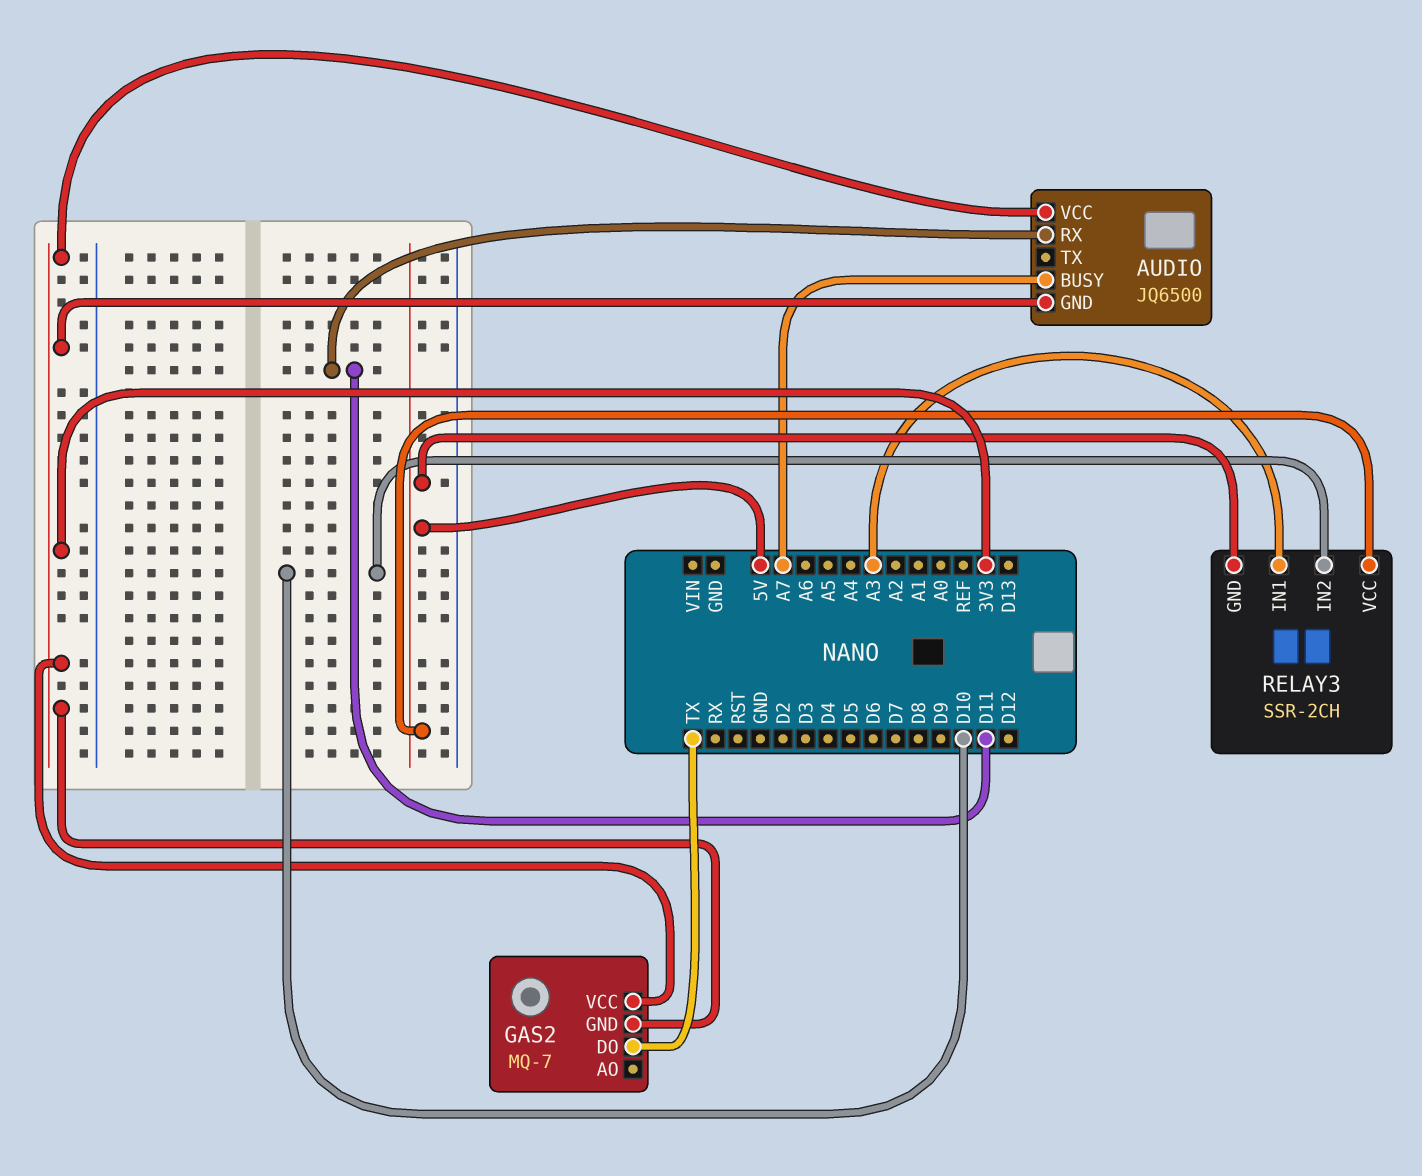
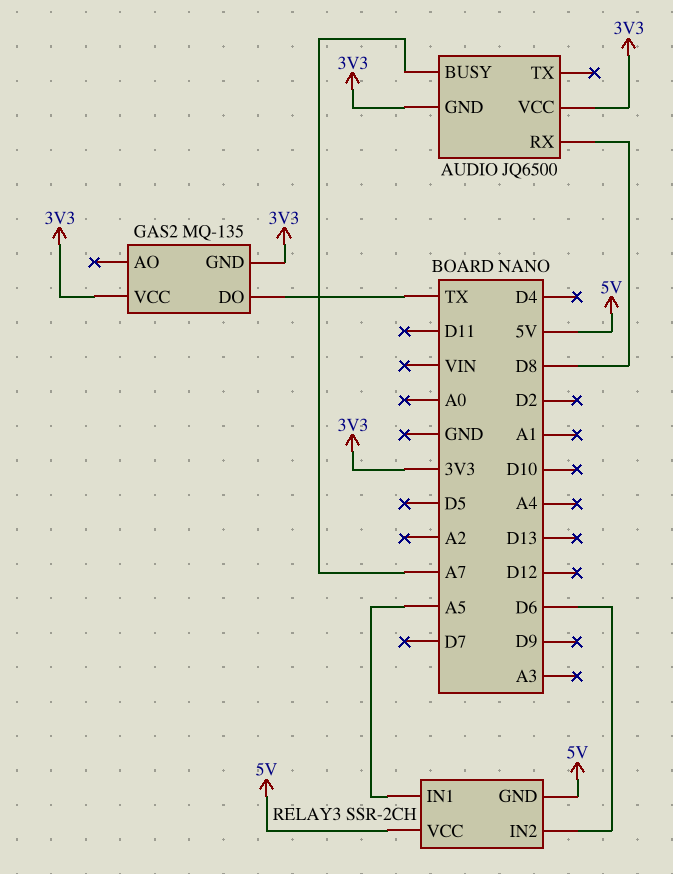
AUDIO pin RX: D11 -> D8
GAS2: MQ-7 -> MQ-135
RELAY3 pin IN1: A3 -> A5
RELAY3 pin IN2: D10 -> D6

